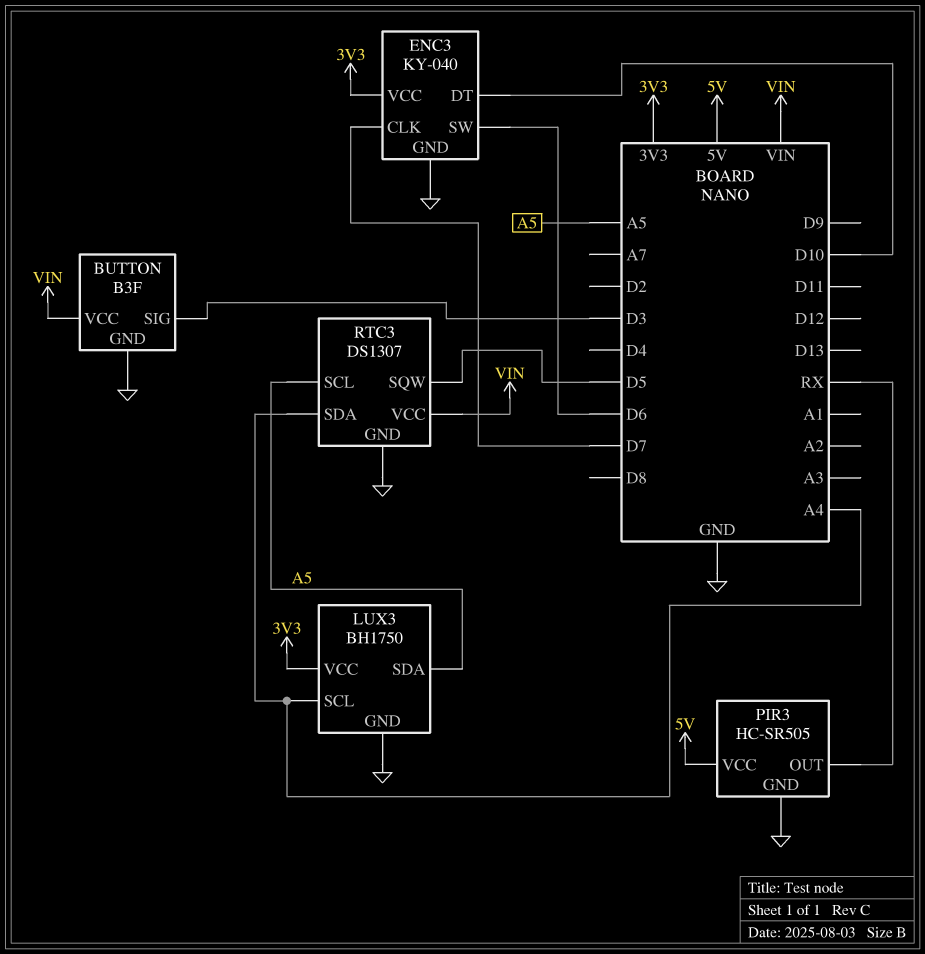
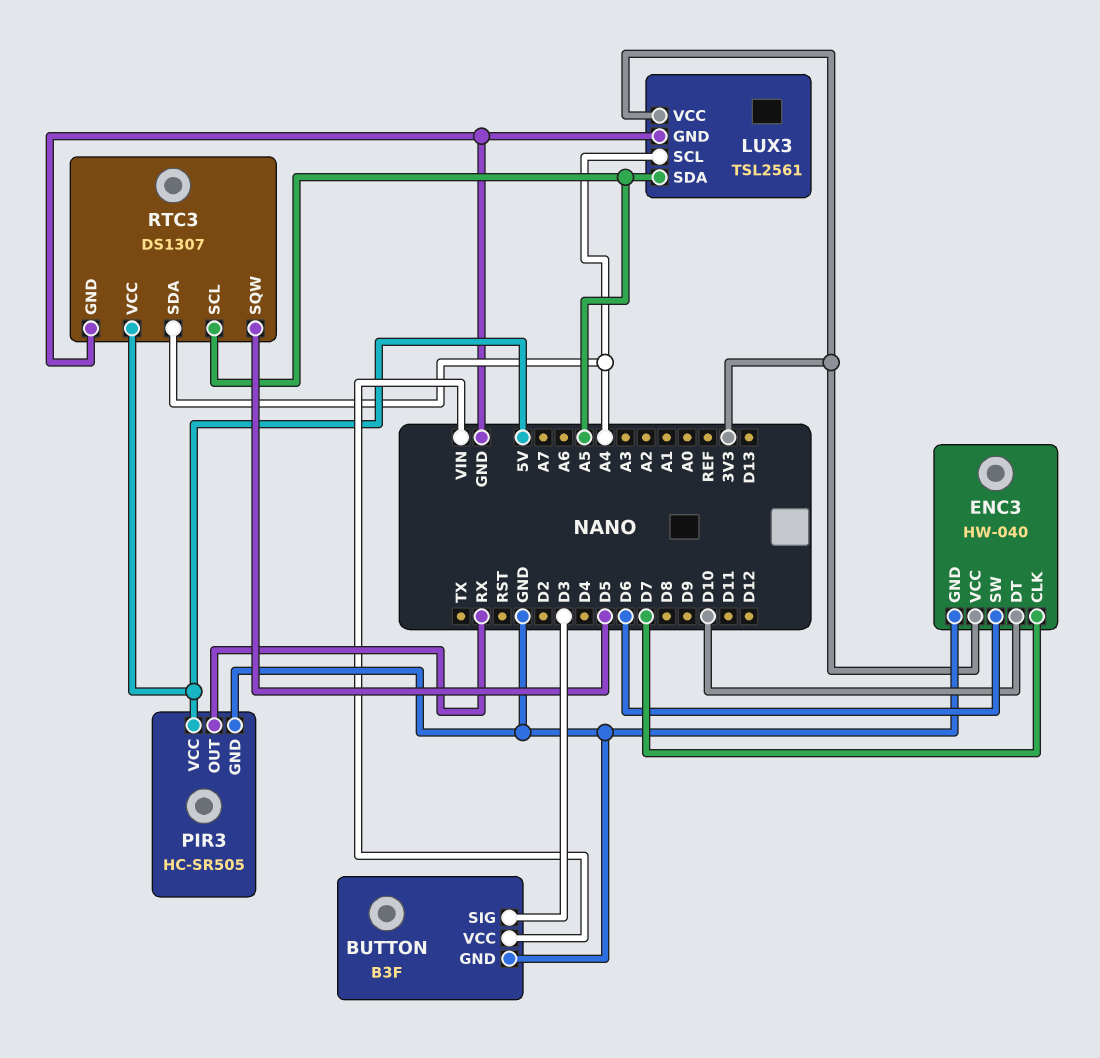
ENC3: KY-040 -> HW-040
LUX3: BH1750 -> TSL2561
RTC3 pin VCC: VIN -> 5V

